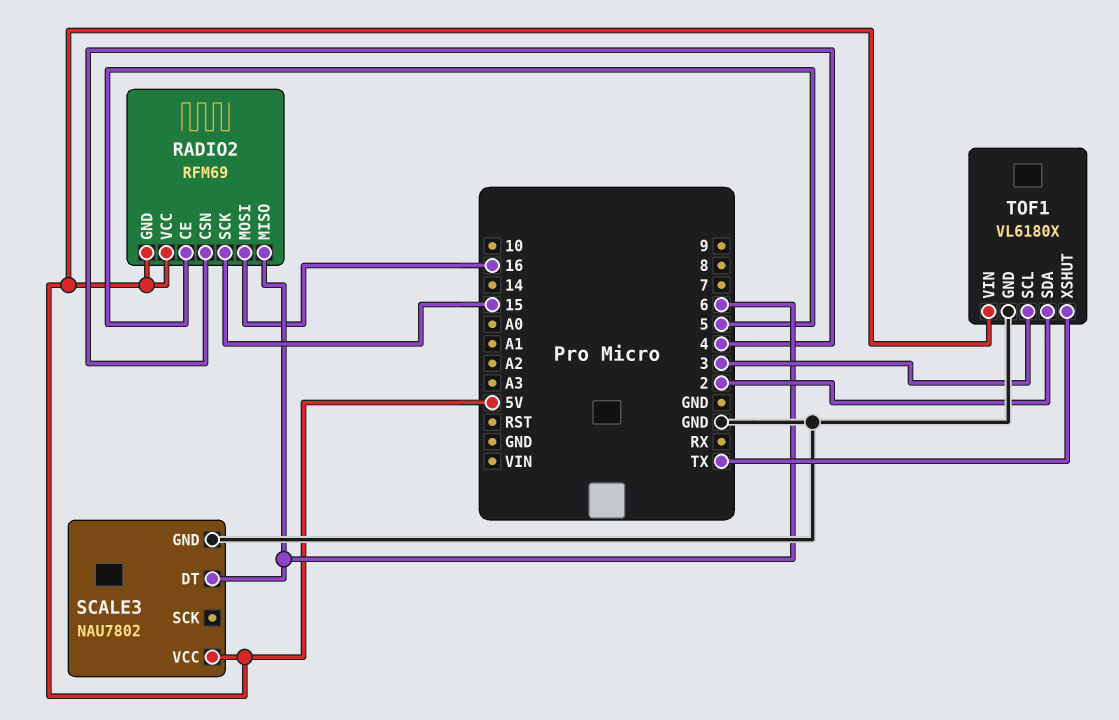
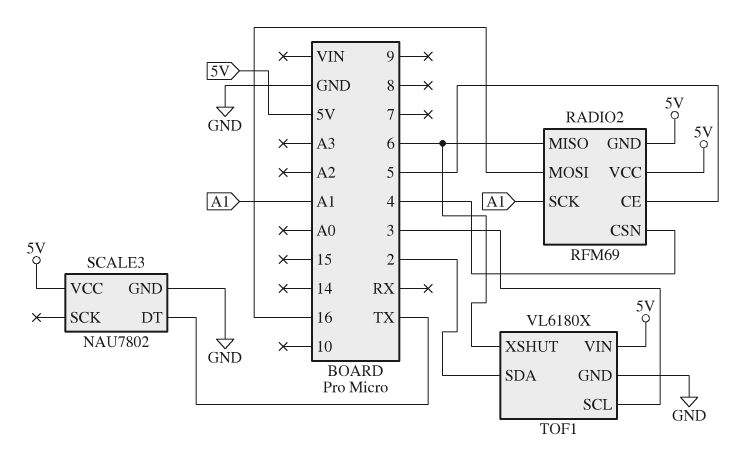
RADIO2 pin SCK: 15 -> A1
SCALE3 pin DT: 6 -> TX
TOF1 pin XSHUT: TX -> 6

